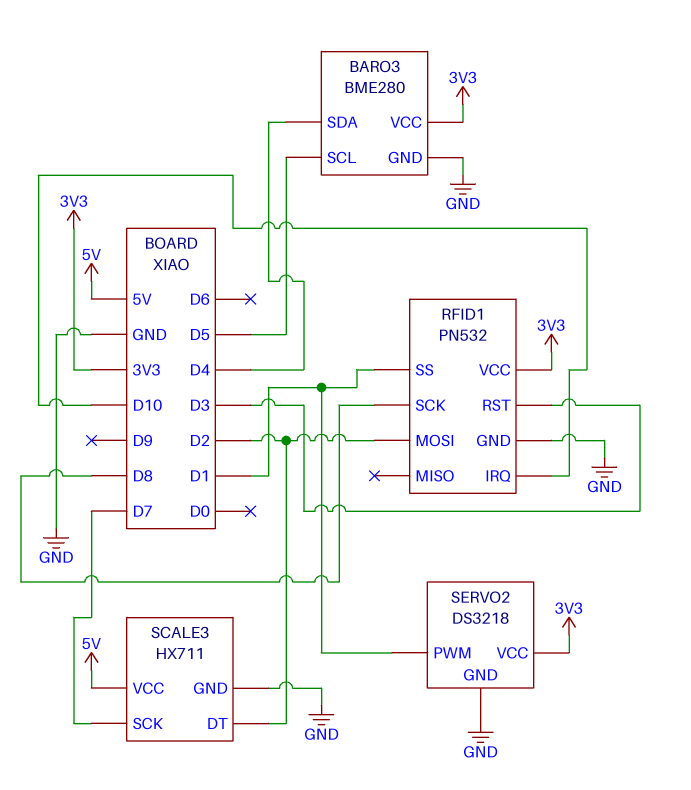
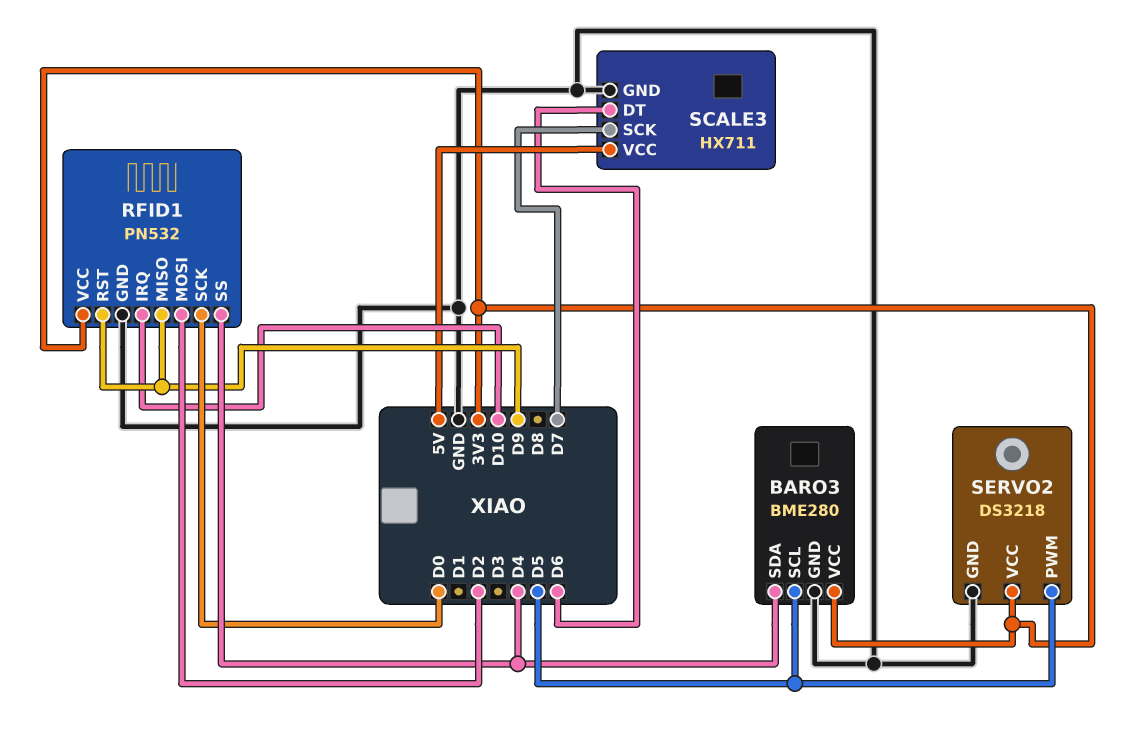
RFID1 pin MISO: none -> D9
RFID1 pin RST: D3 -> D9
RFID1 pin SCK: D8 -> D0
RFID1 pin SS: D1 -> D4
SCALE3 pin DT: D2 -> D6
SERVO2 pin PWM: D1 -> D5

